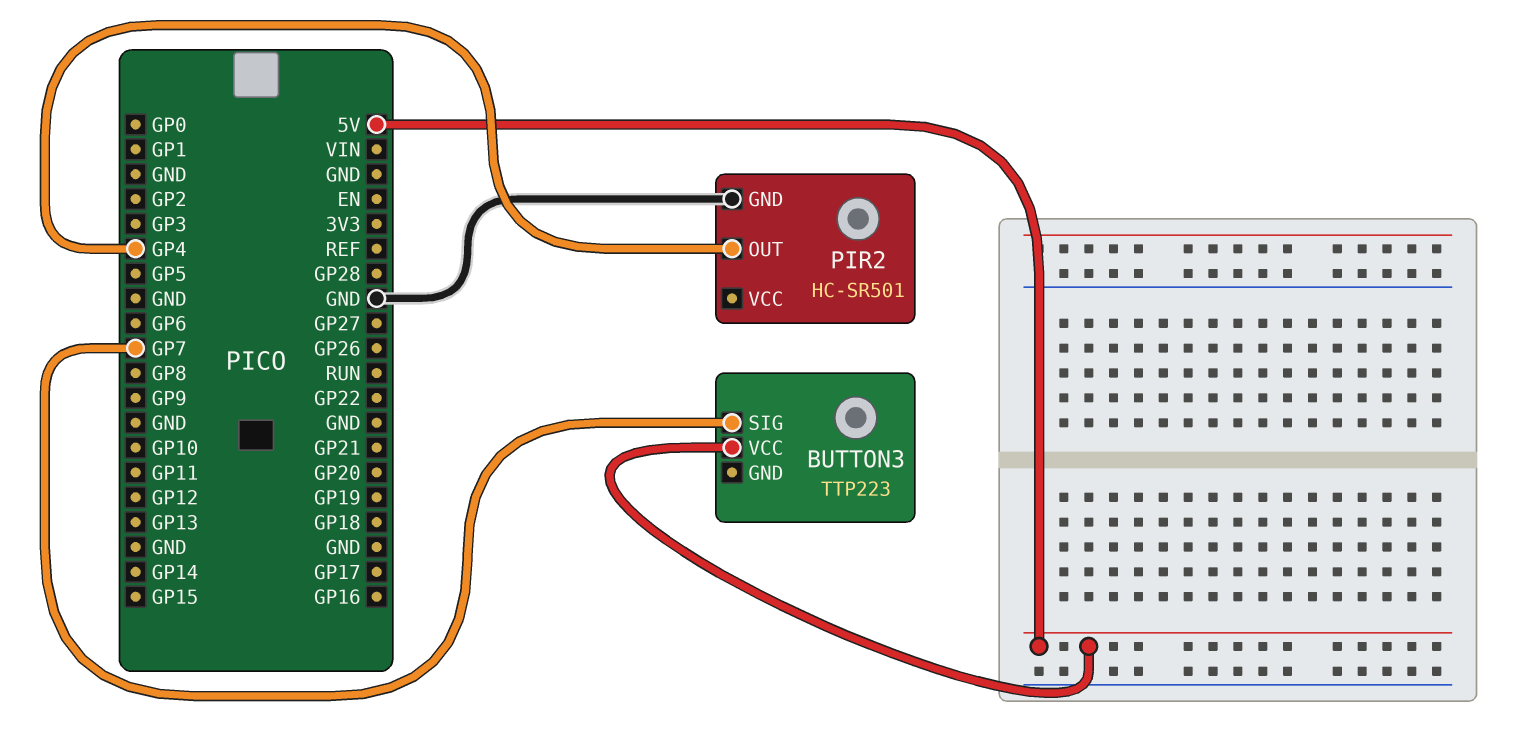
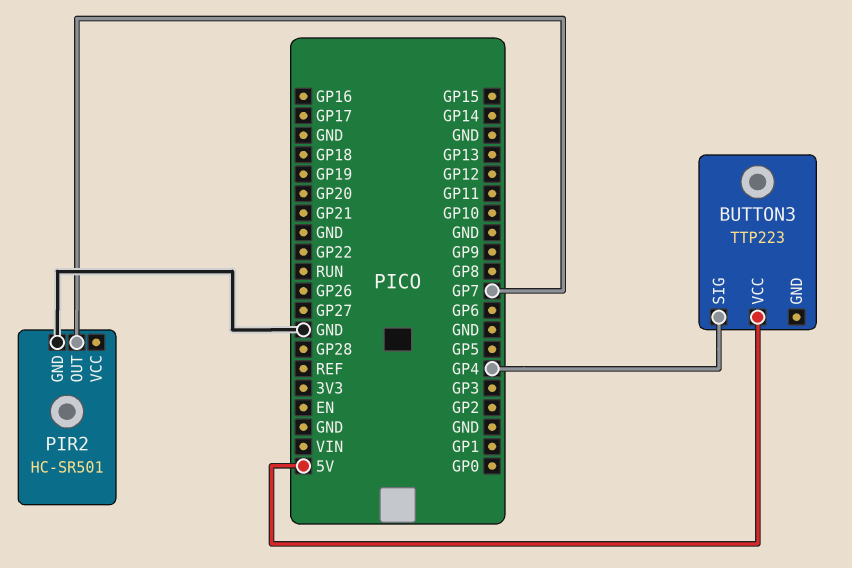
BUTTON3 pin SIG: GP7 -> GP4
PIR2 pin OUT: GP4 -> GP7

